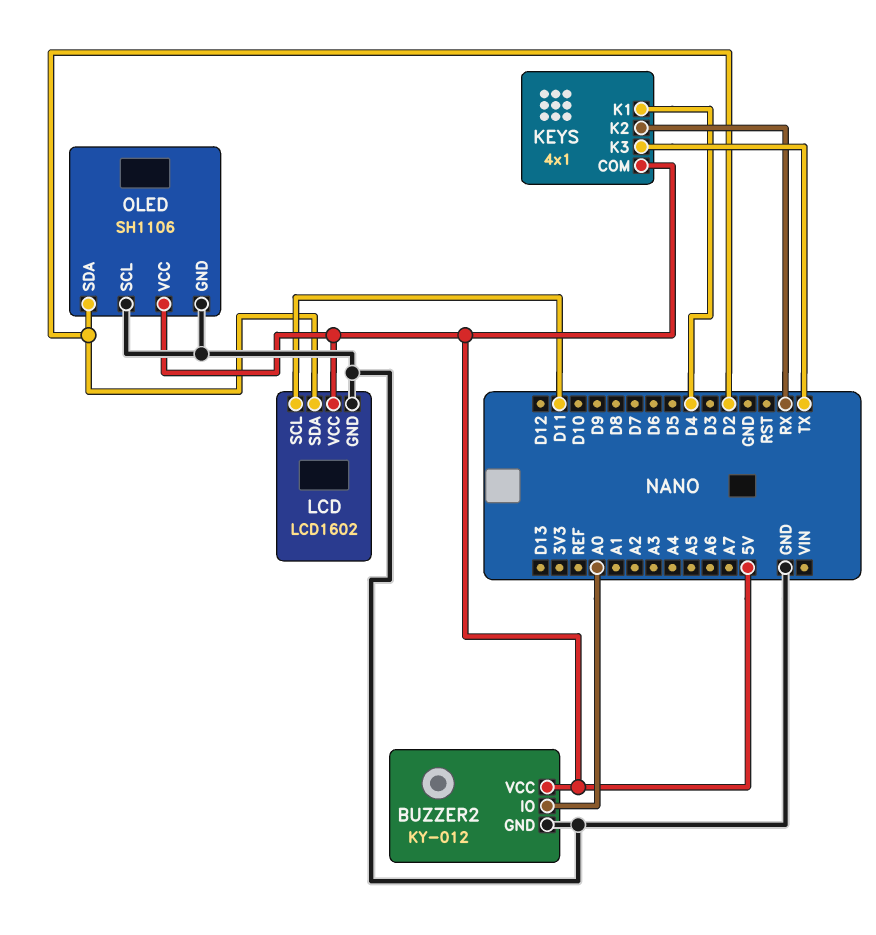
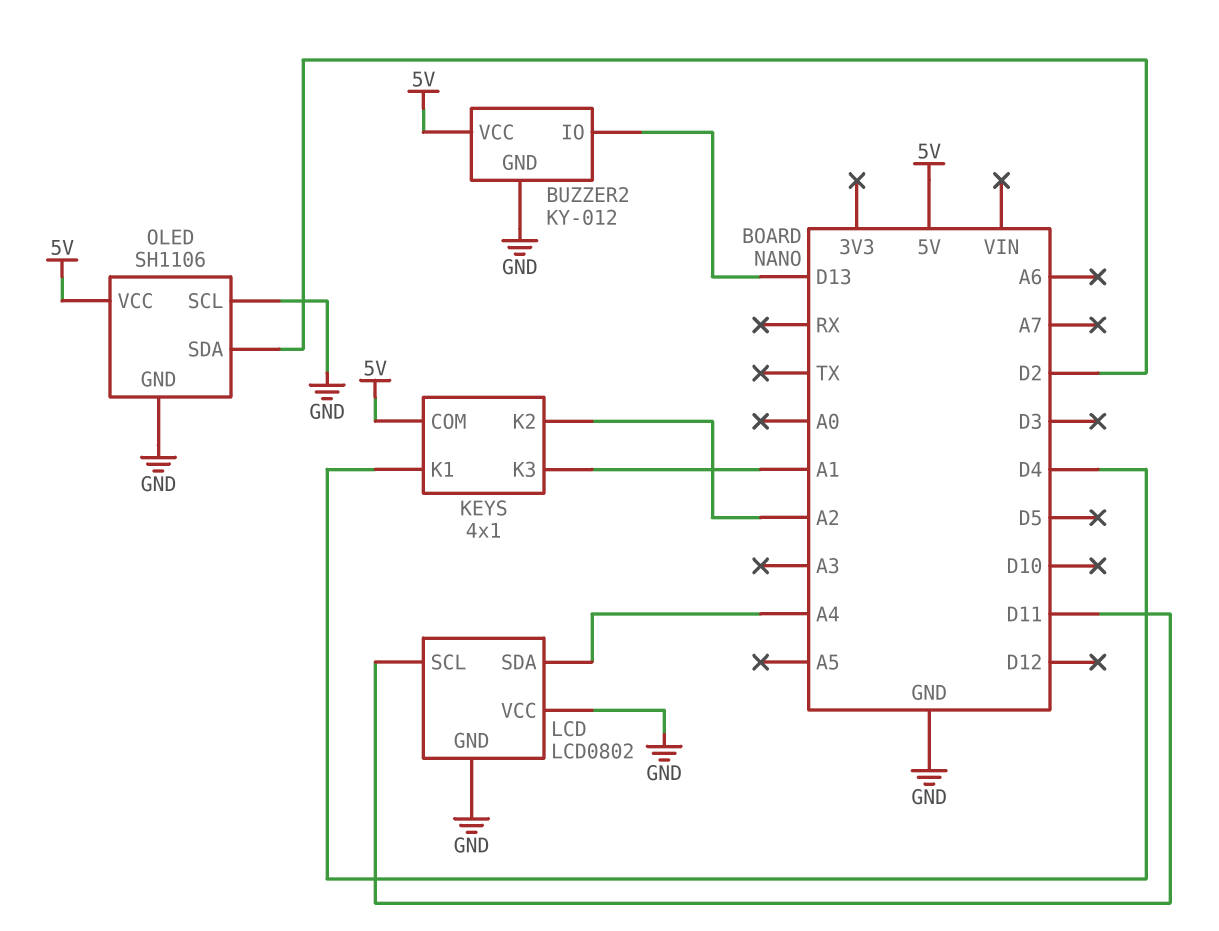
BUZZER2 pin IO: A0 -> D13
KEYS pin K2: RX -> A2
KEYS pin K3: TX -> A1
LCD: LCD1602 -> LCD0802
LCD pin SDA: D2 -> A4
LCD pin VCC: 5V -> GND

